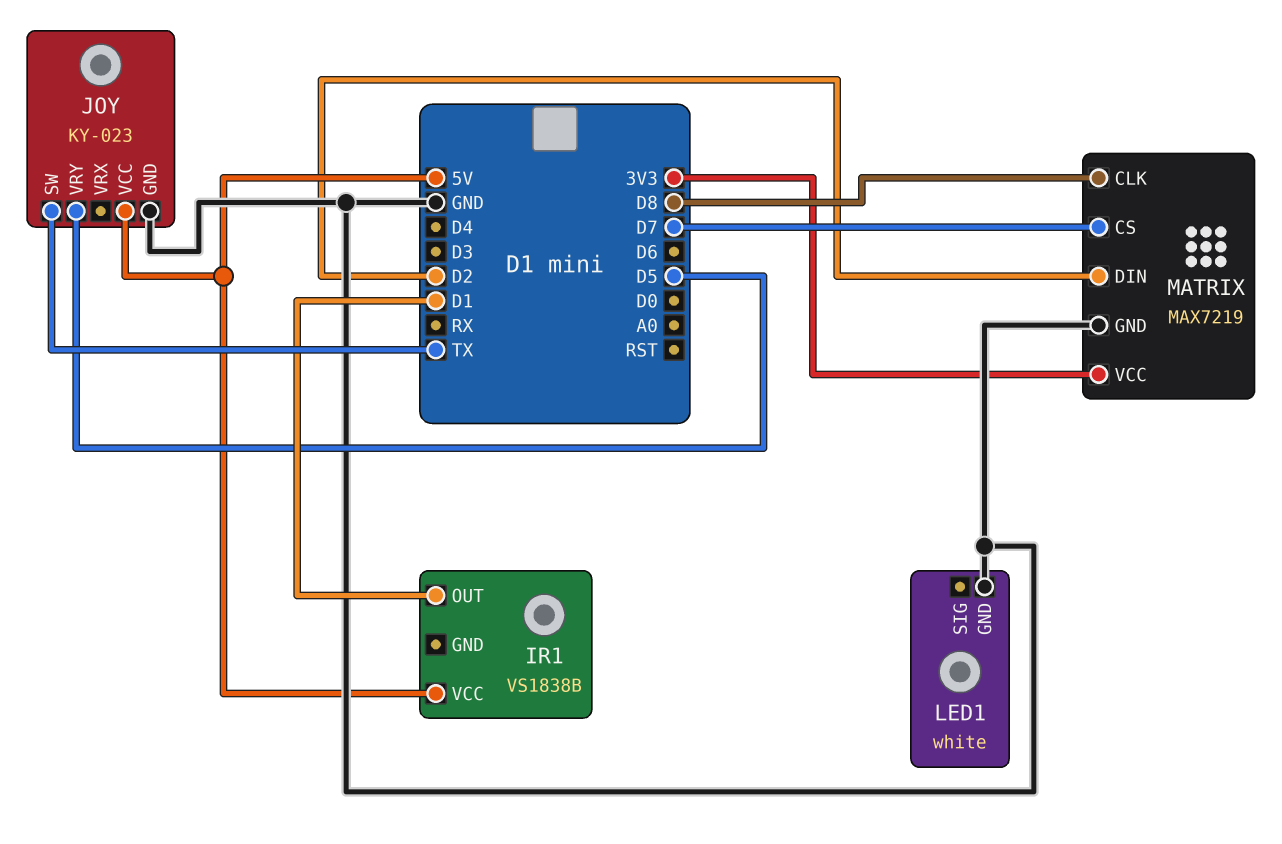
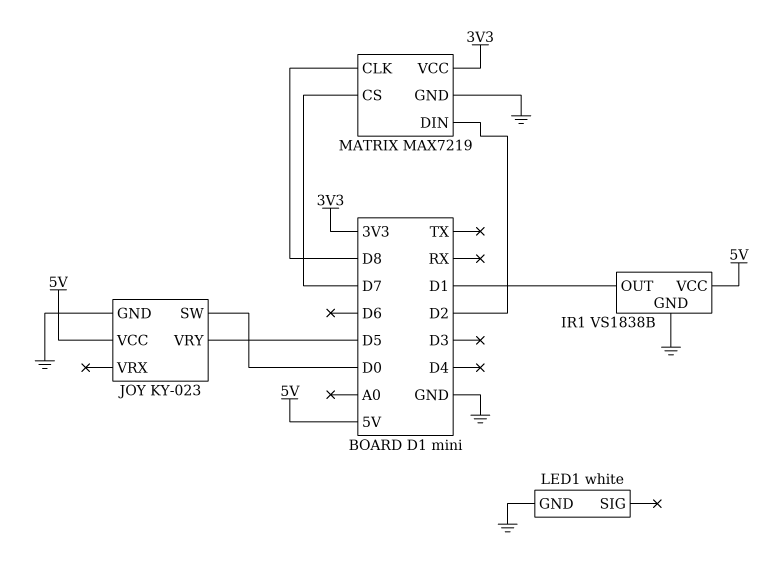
IR1 pin GND: none -> GND
JOY pin SW: TX -> D0

